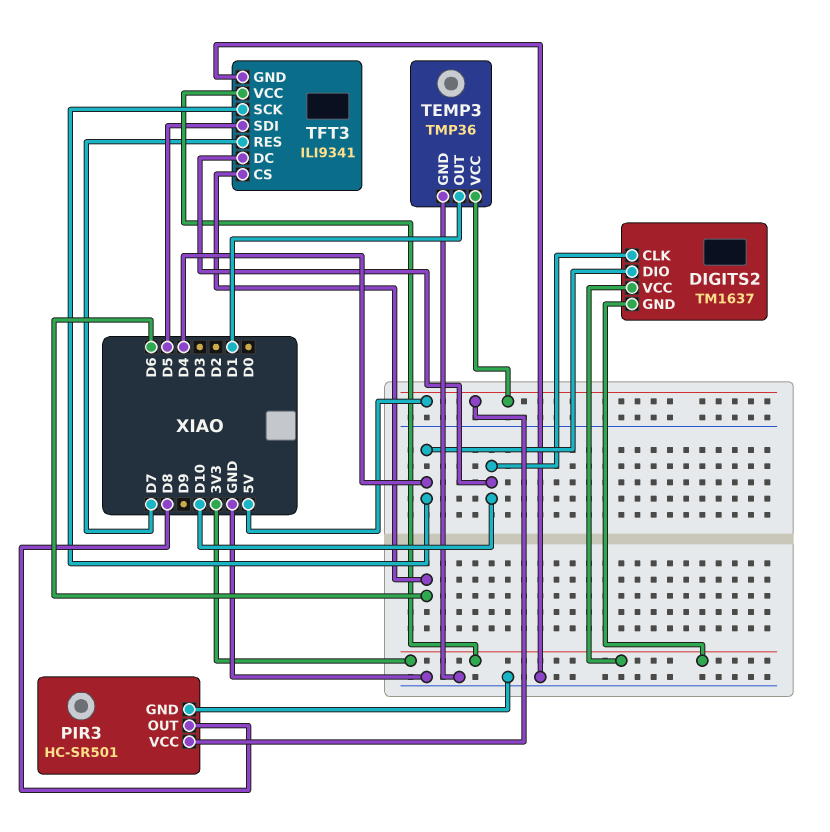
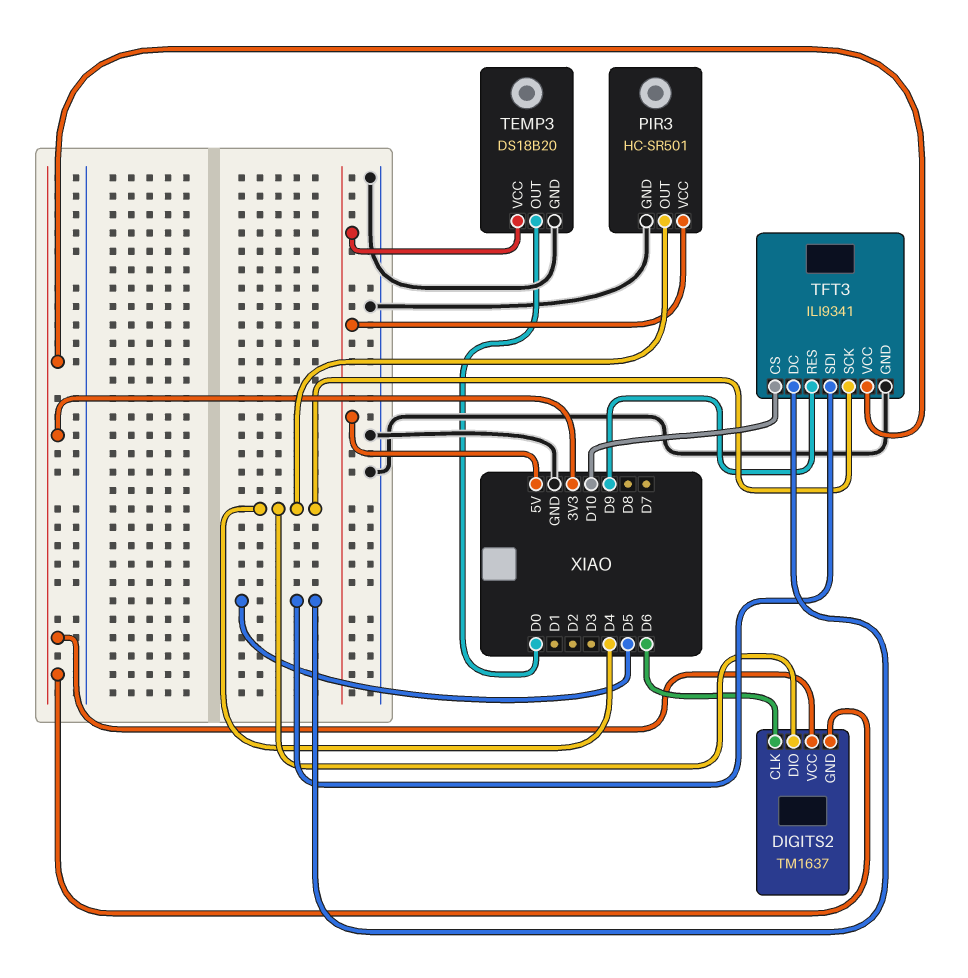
DIGITS2 pin CLK: D10 -> D6
PIR3 pin OUT: D8 -> D4
TEMP3: TMP36 -> DS18B20
TEMP3 pin OUT: D1 -> D0
TFT3 pin CS: D6 -> D10
TFT3 pin DC: D10 -> D5
TFT3 pin RES: D7 -> D9

